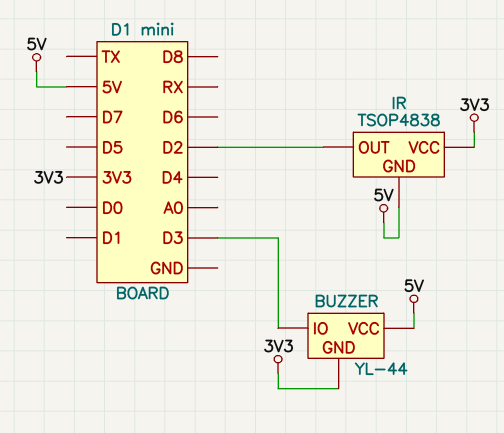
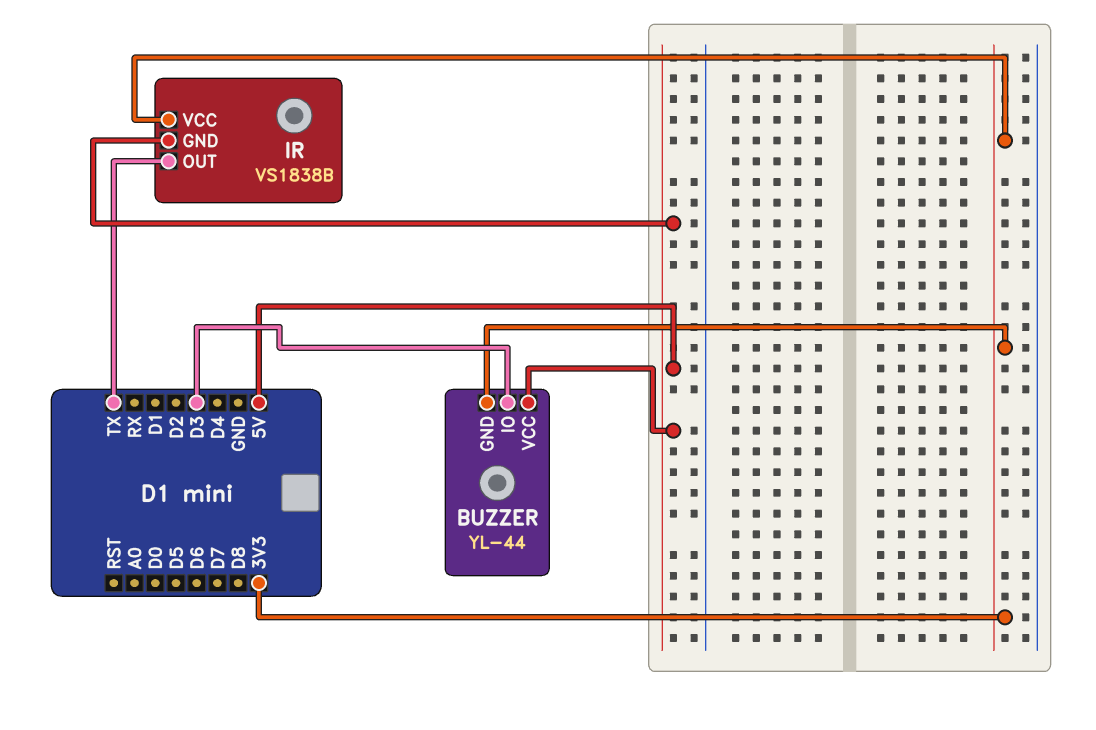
IR: TSOP4838 -> VS1838B
IR pin OUT: D2 -> TX

